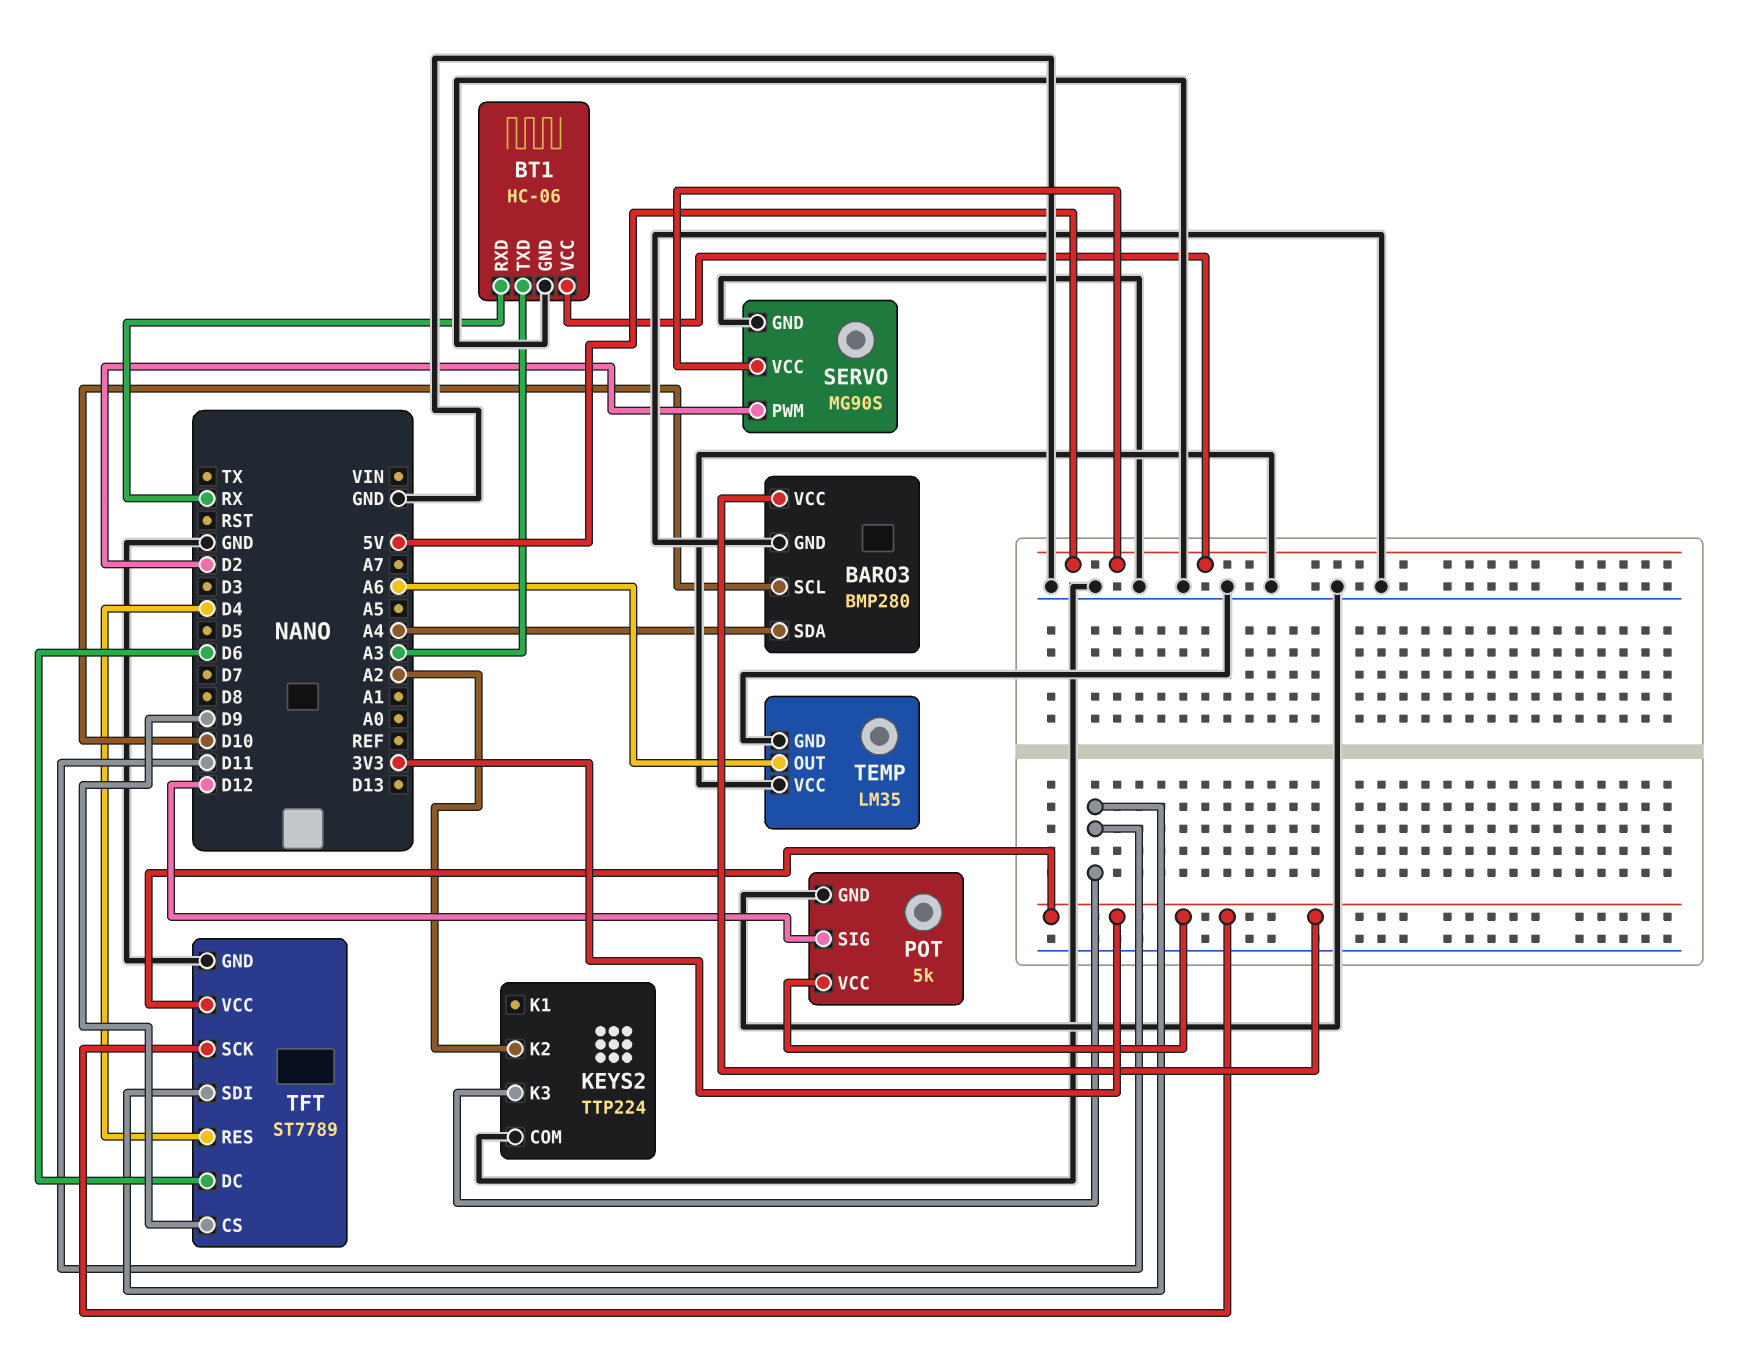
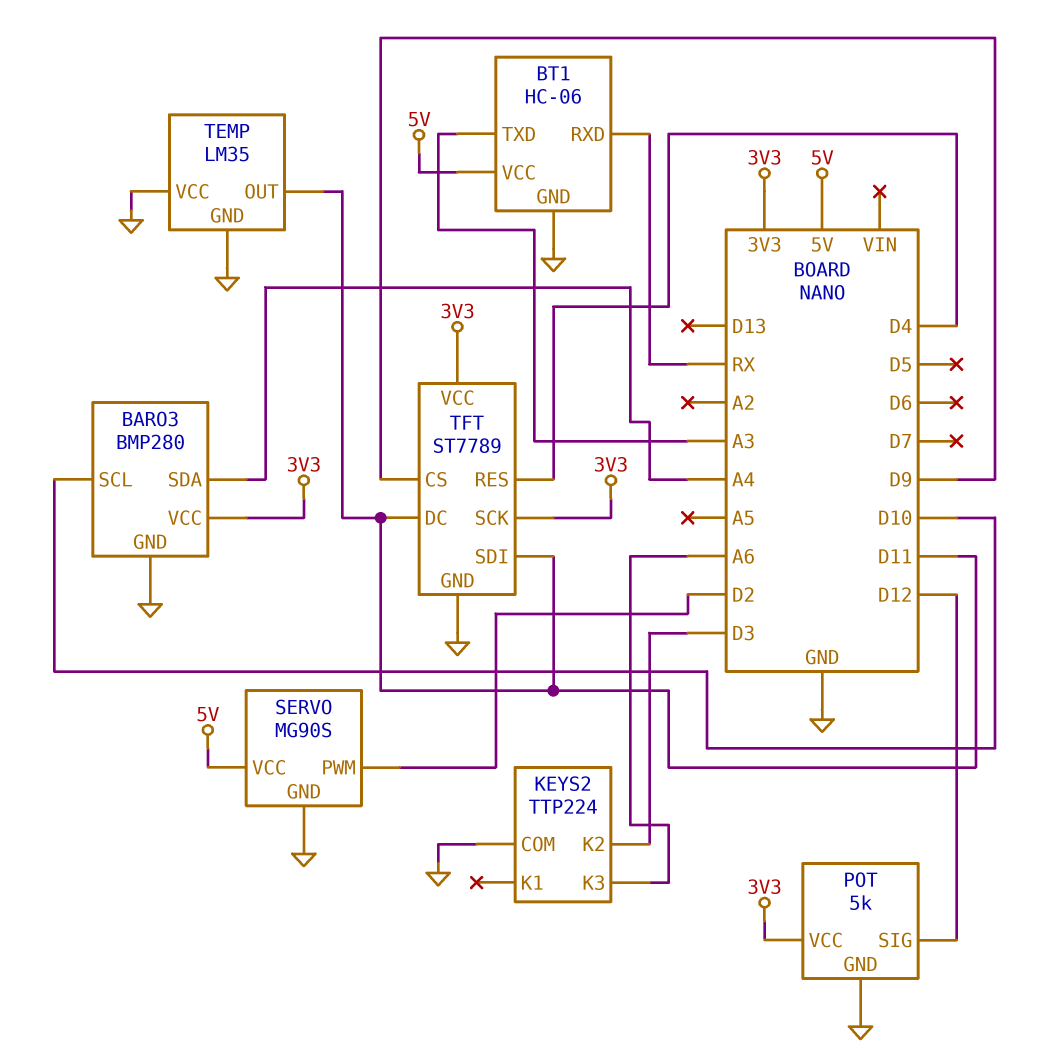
KEYS2 pin K2: A2 -> D3
KEYS2 pin K3: D11 -> A6
TEMP pin OUT: A6 -> D11
TFT pin DC: D6 -> D11

